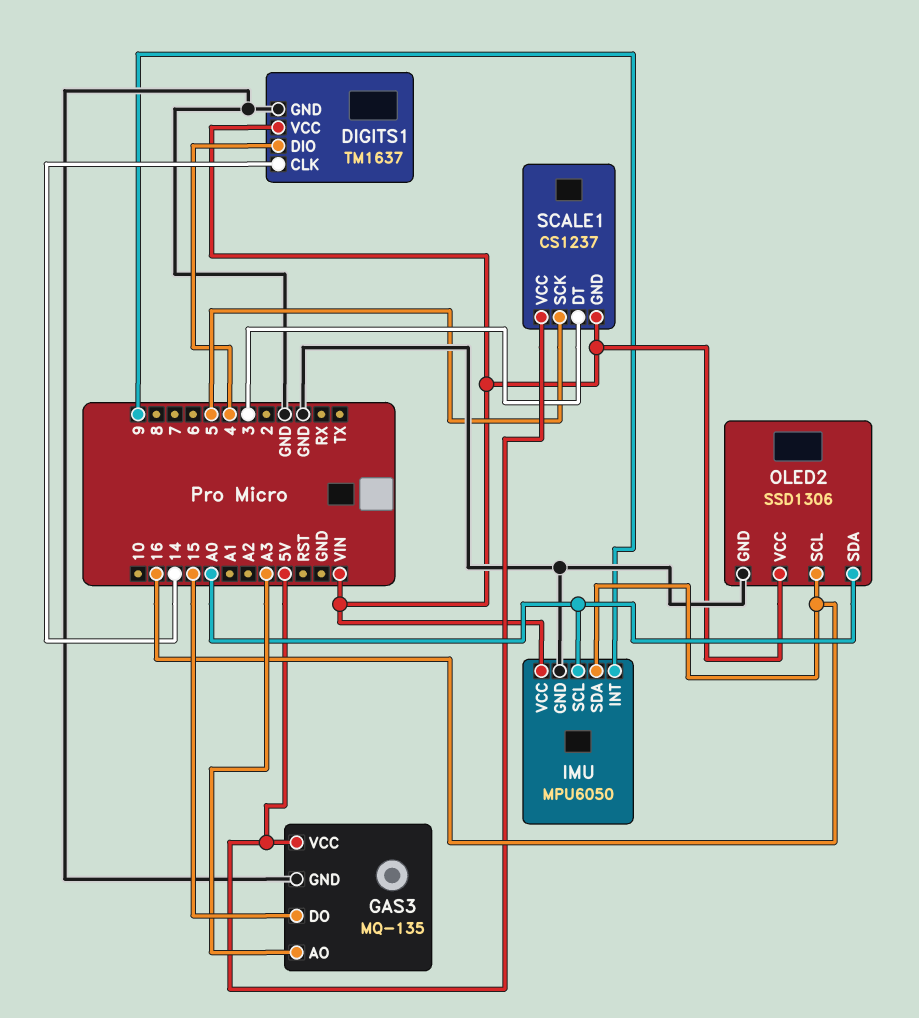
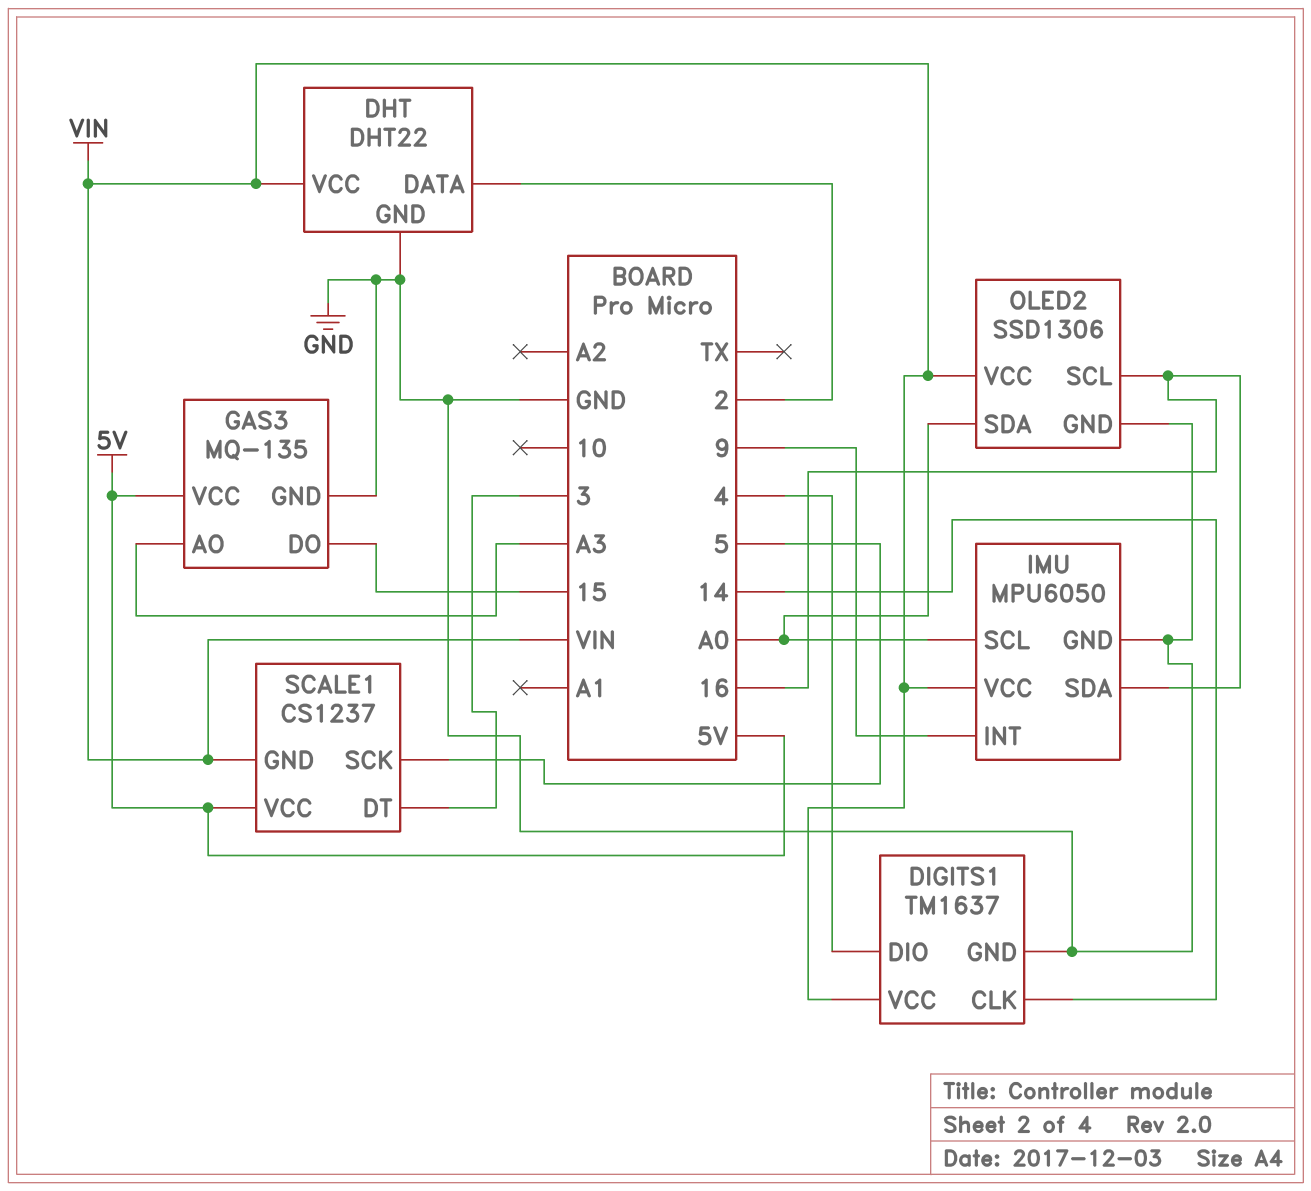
DHT: none -> DHT22
DHT pin DATA: none -> 2
DHT pin GND: none -> GND
DHT pin VCC: none -> VIN

